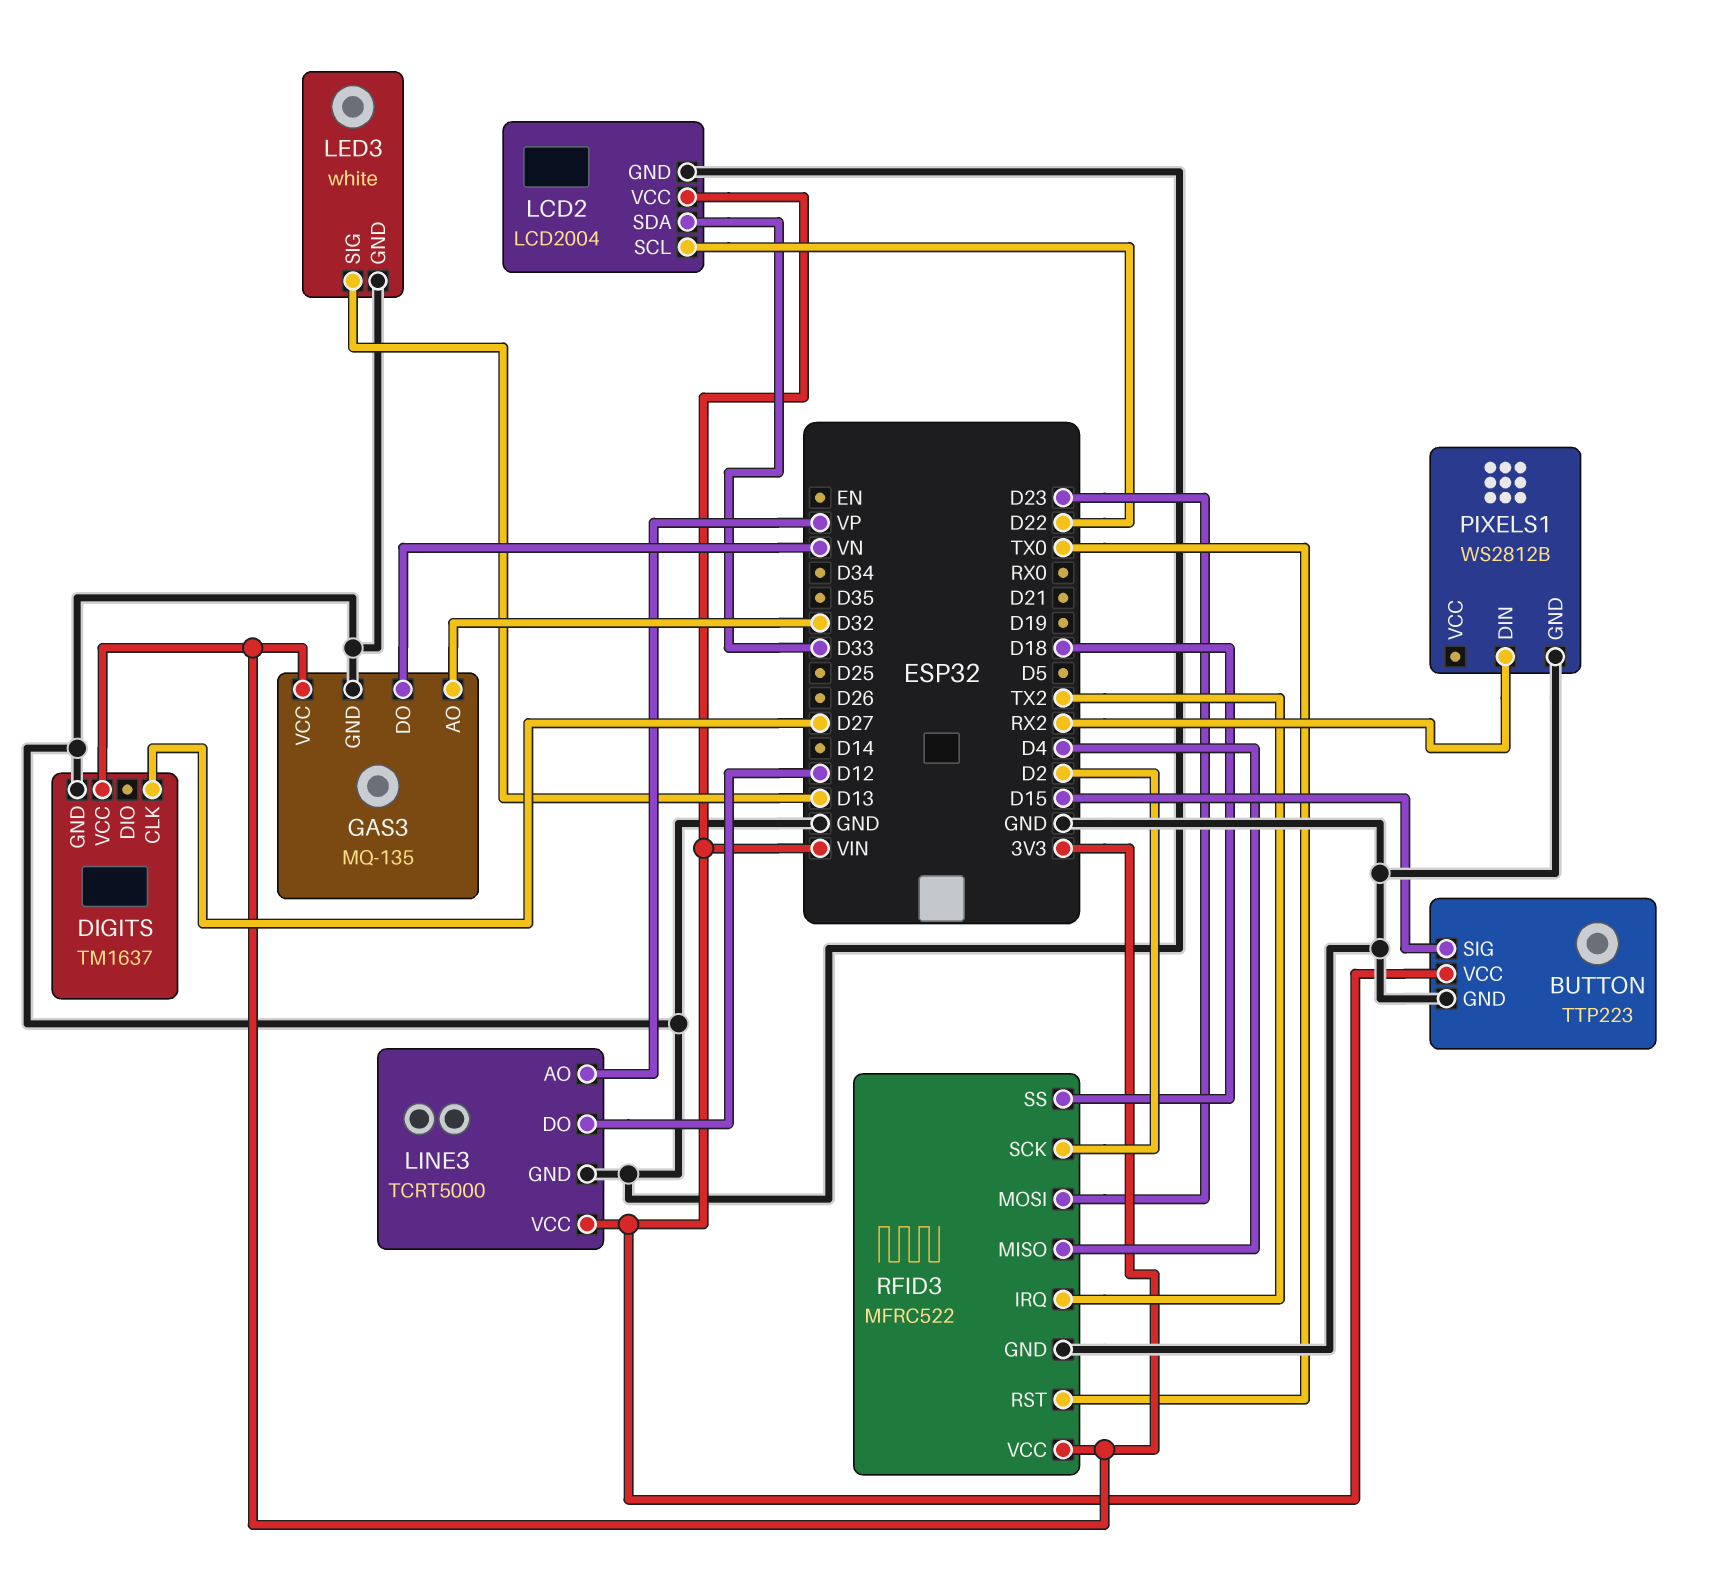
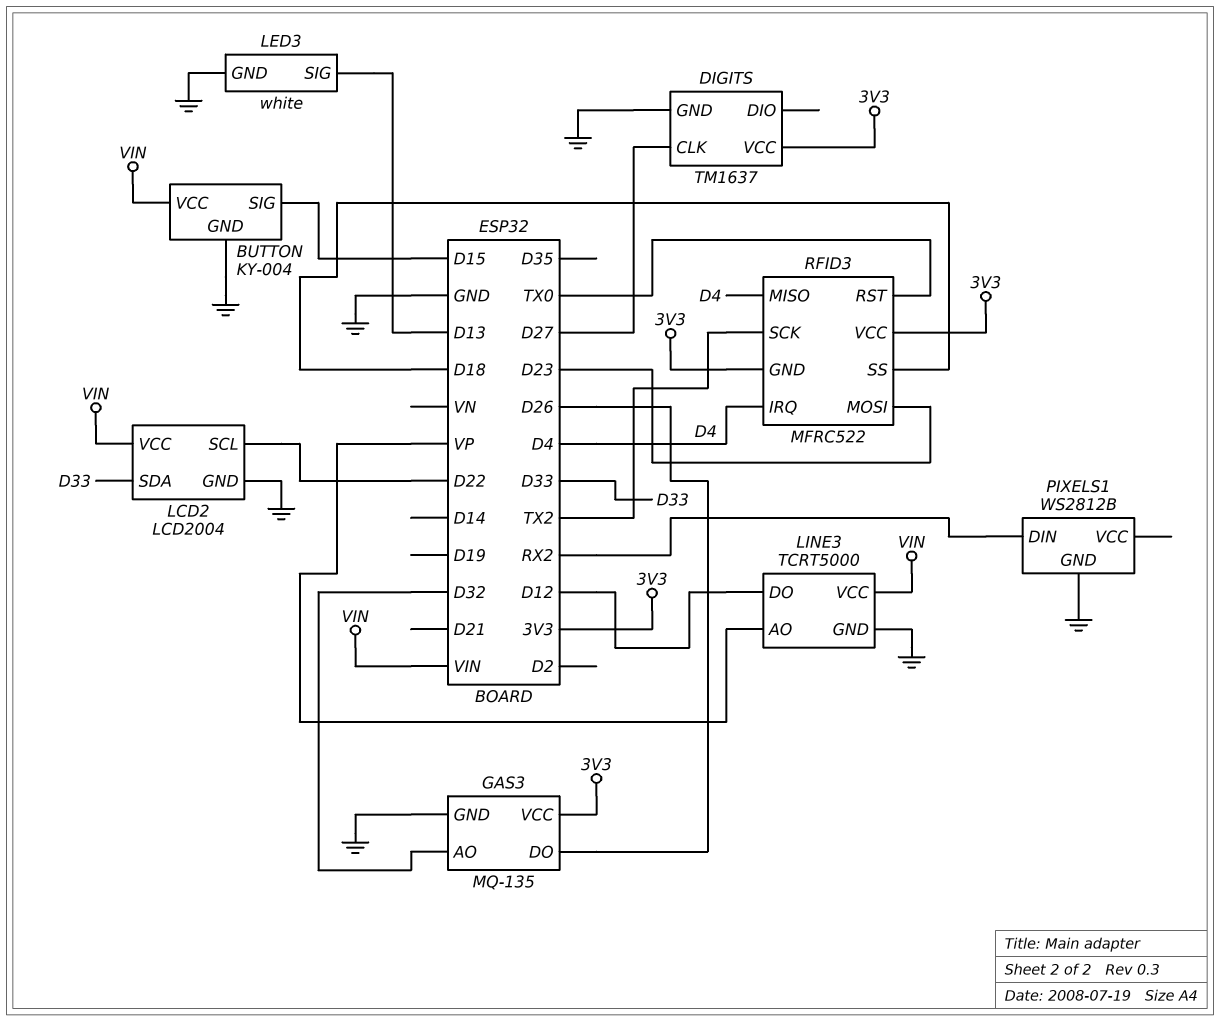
BUTTON: TTP223 -> KY-004
GAS3 pin DO: VN -> D26
RFID3 pin GND: GND -> 3V3
RFID3 pin IRQ: TX2 -> D4
RFID3 pin SCK: D2 -> TX2

